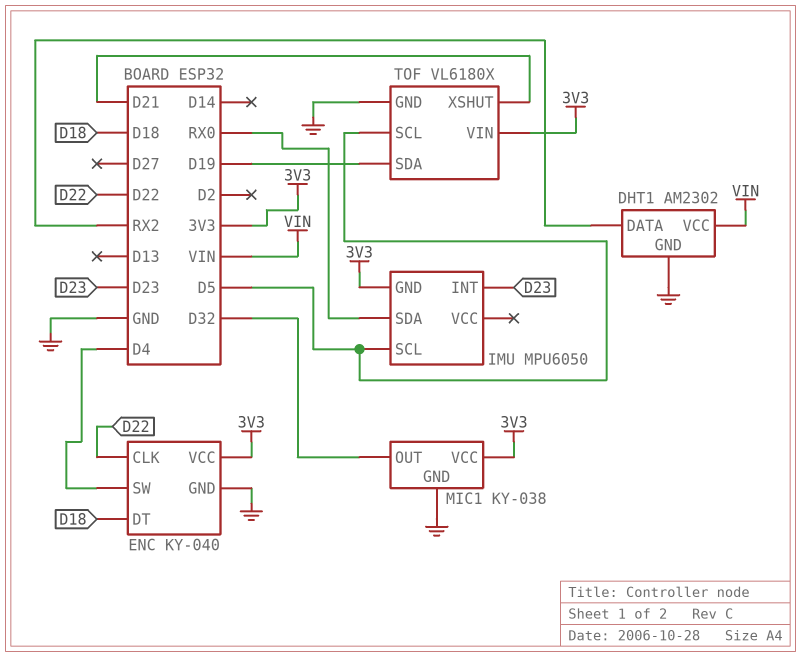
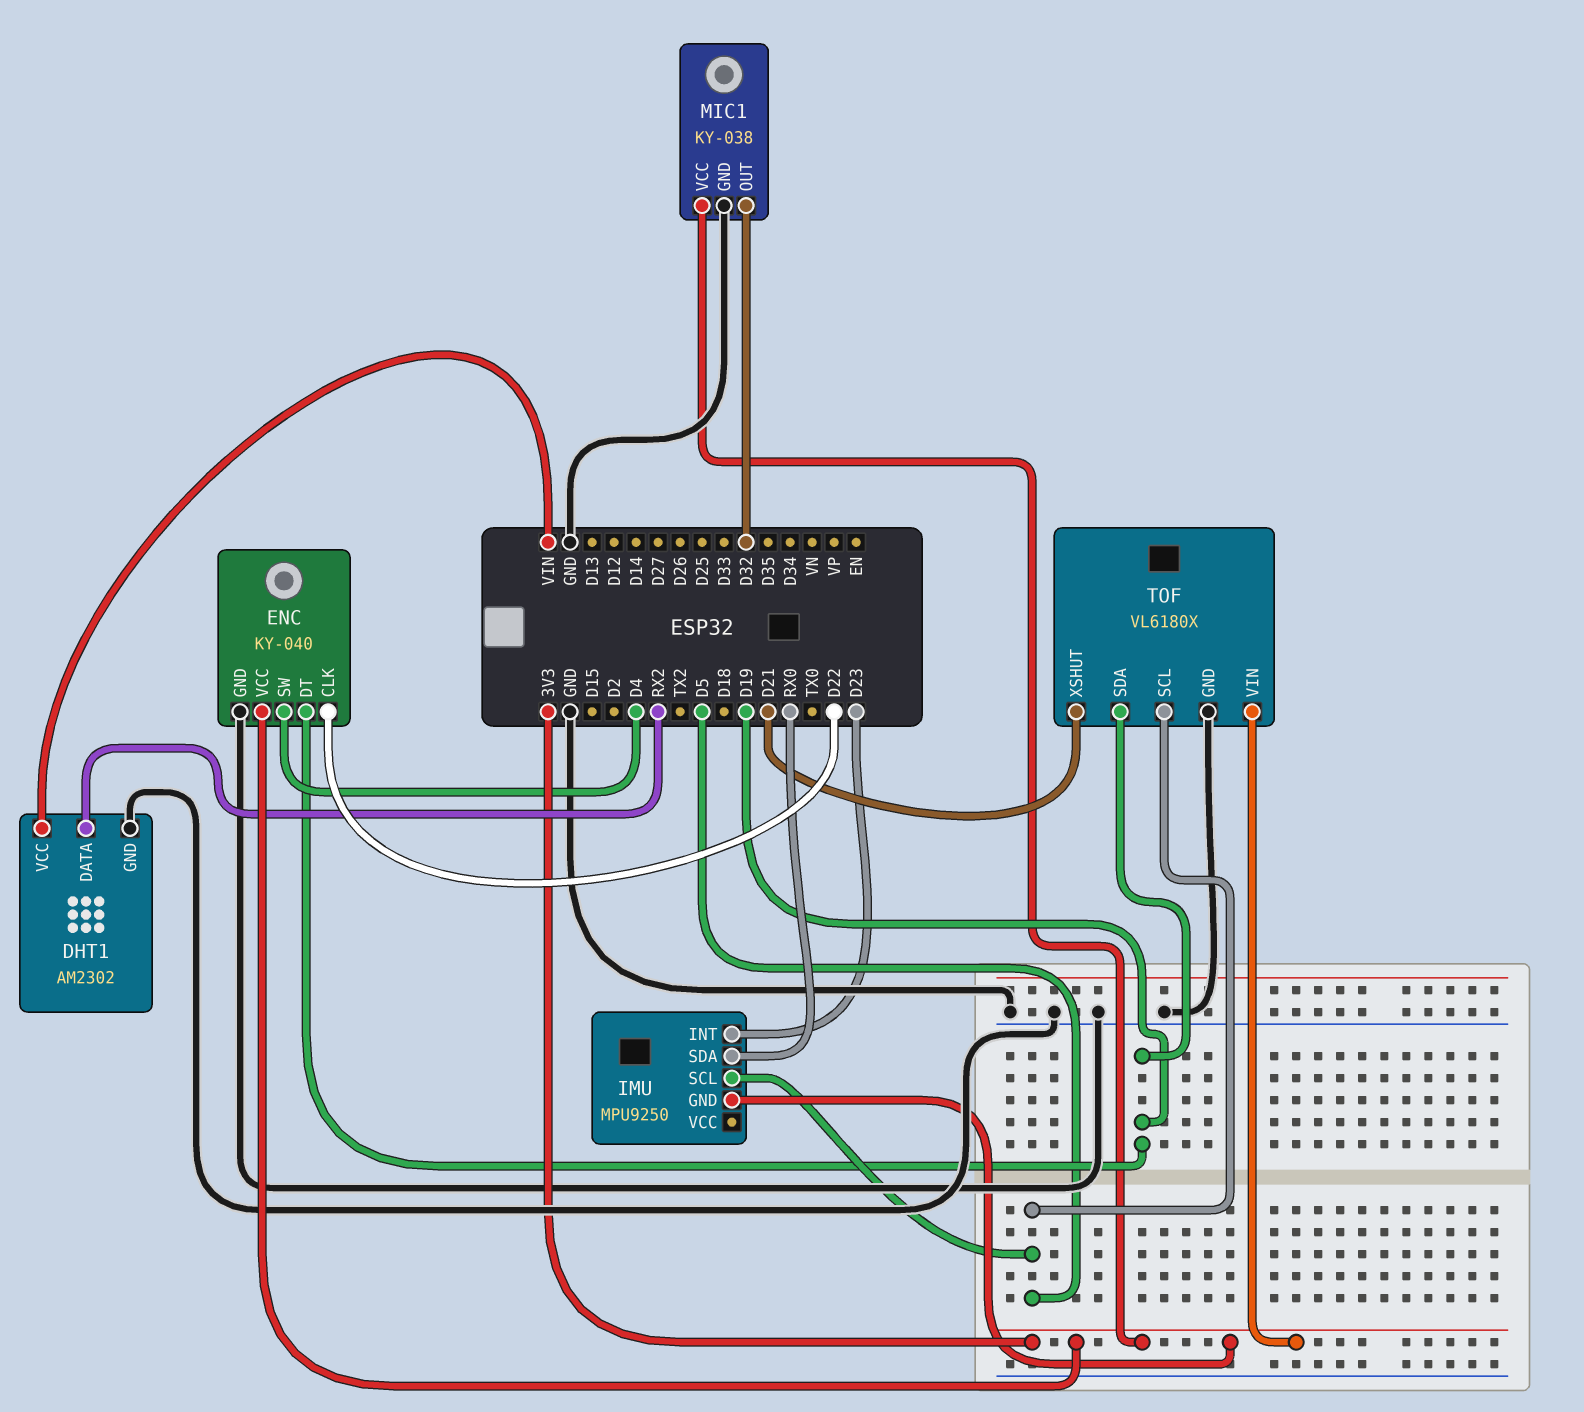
ENC pin DT: D18 -> D19
IMU: MPU6050 -> MPU9250

